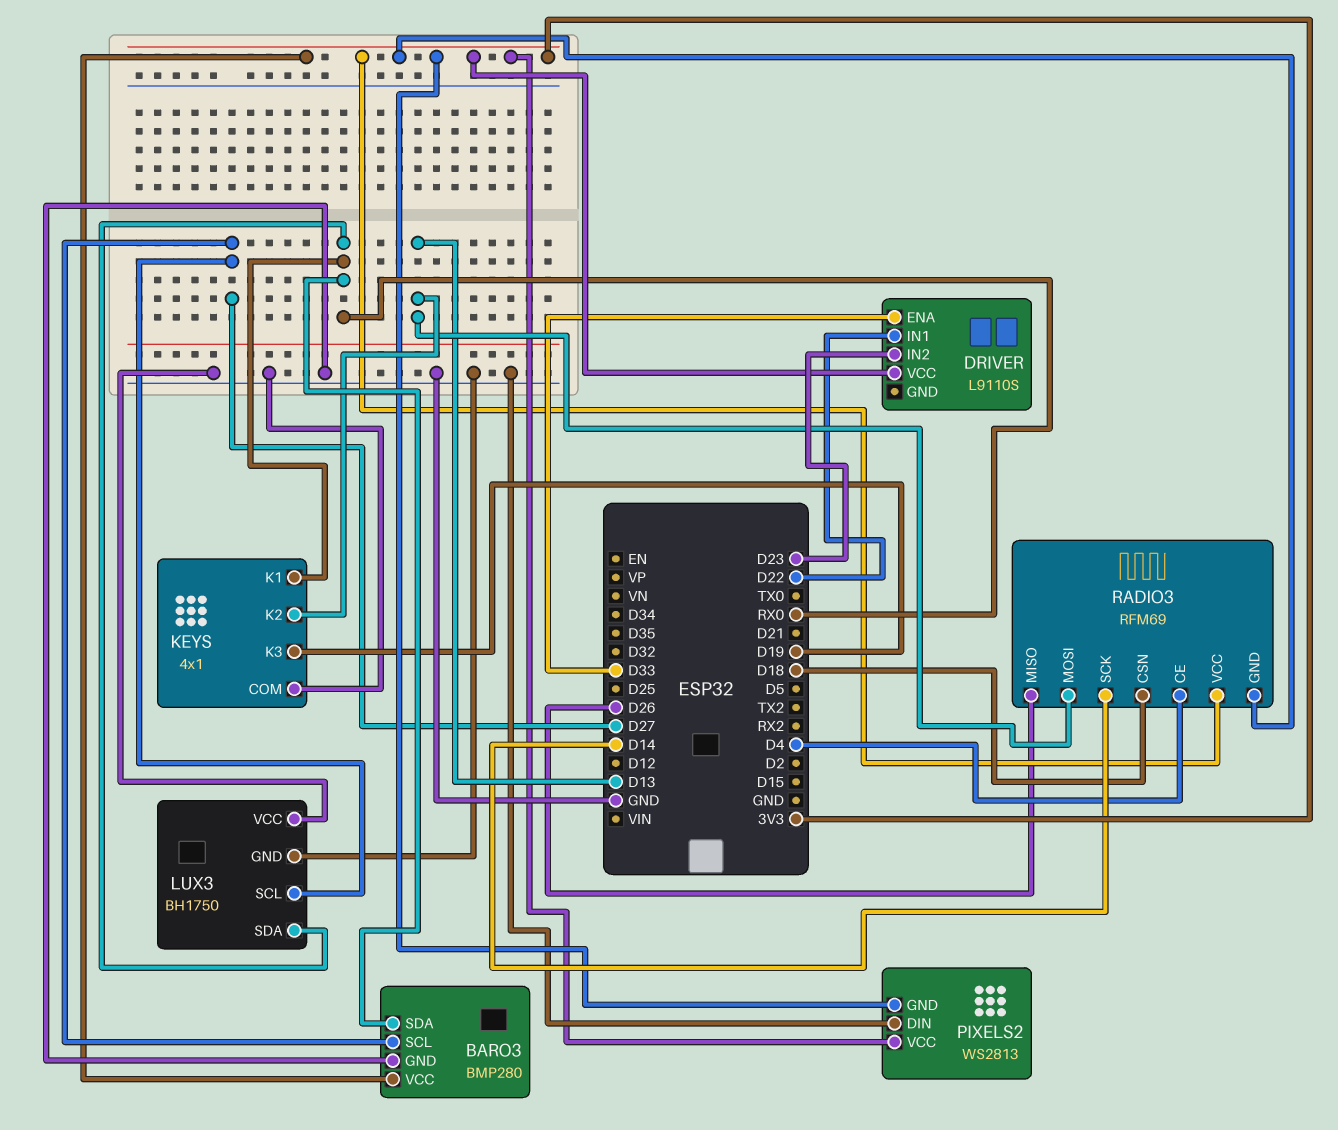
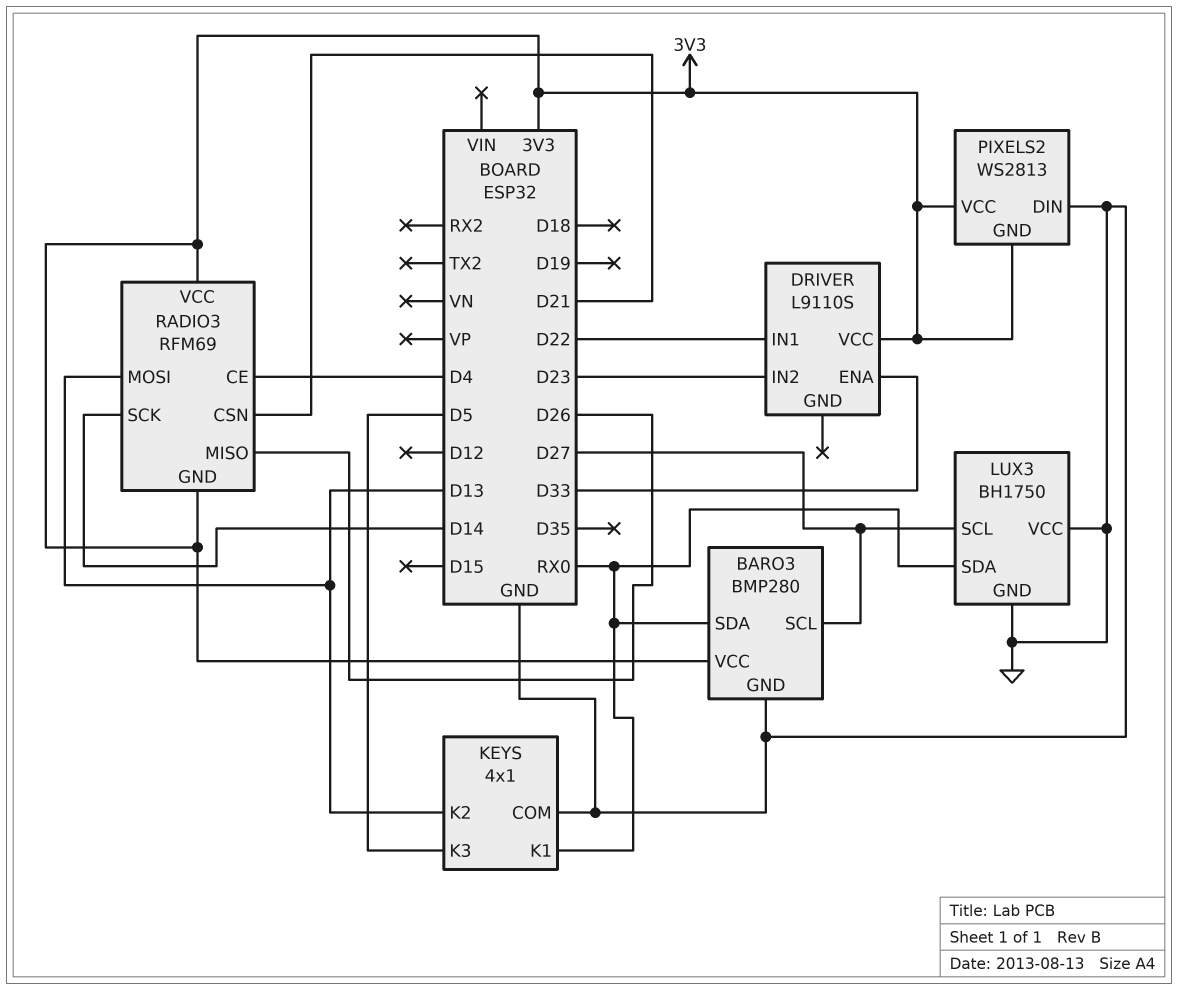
KEYS pin K3: D19 -> D5
RADIO3 pin CSN: D18 -> D21

